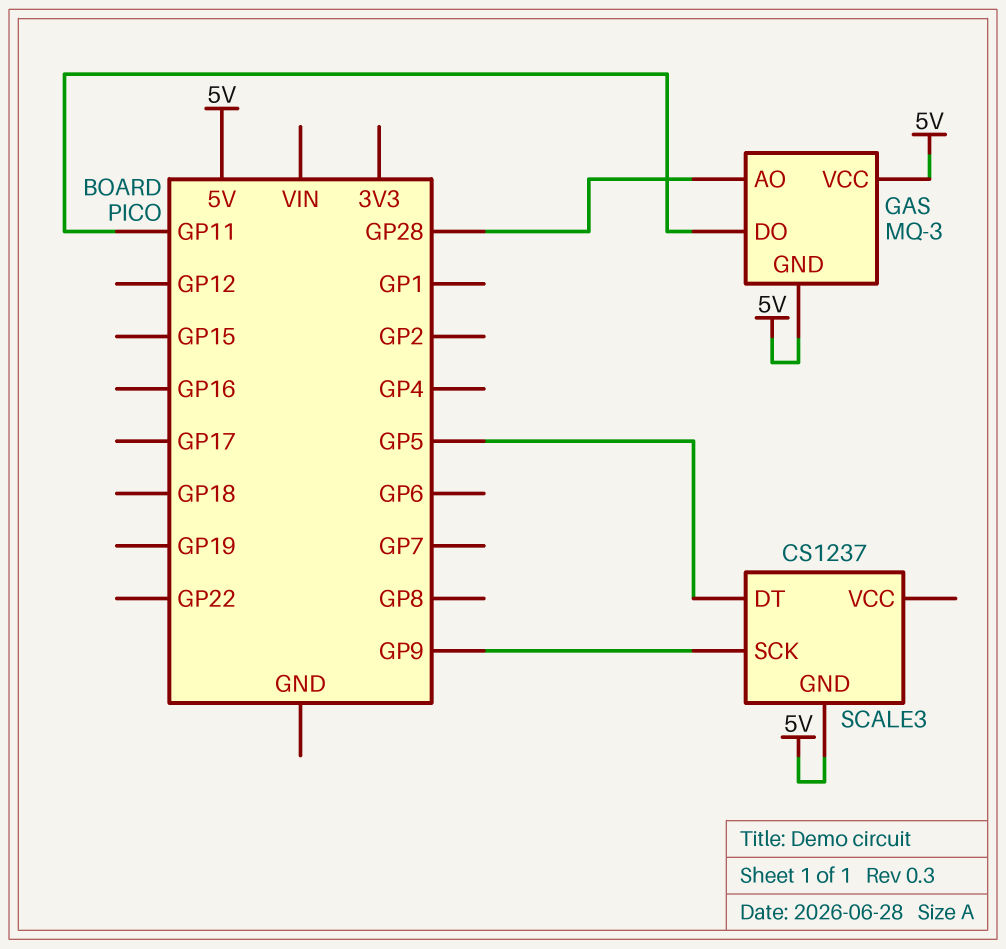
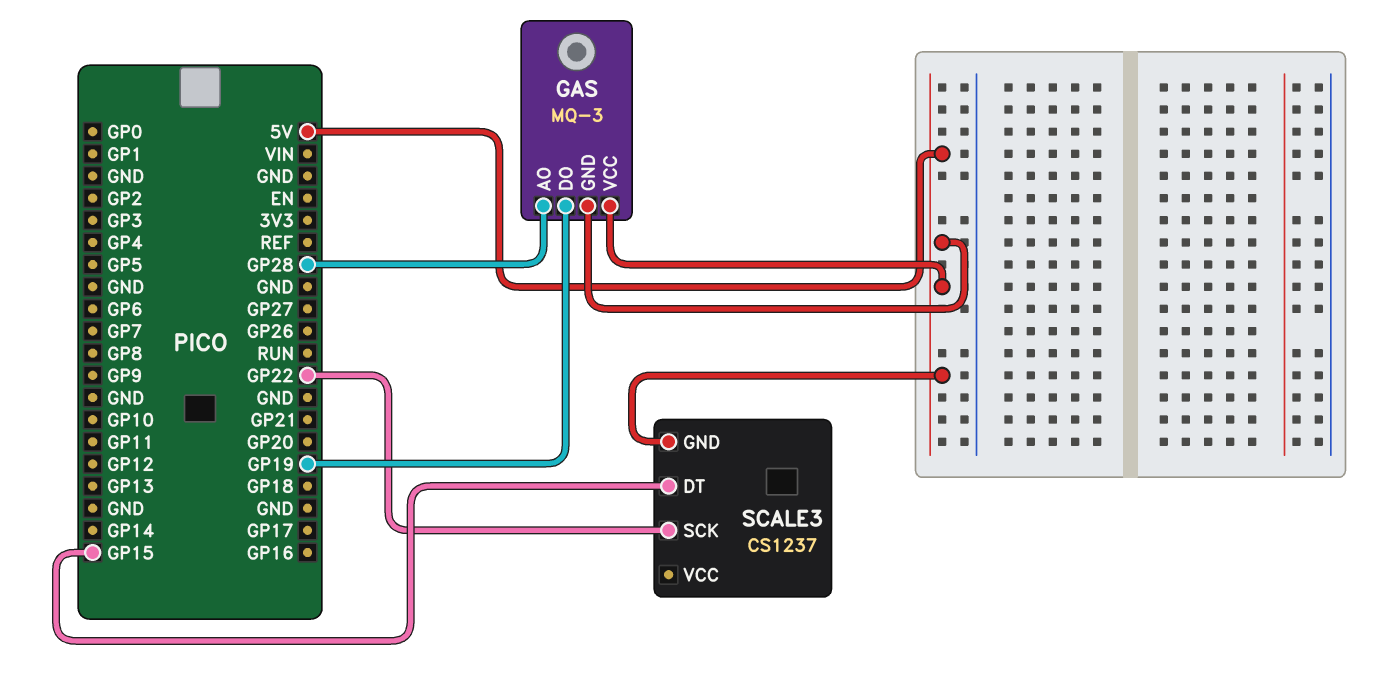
GAS pin DO: GP11 -> GP19
SCALE3 pin DT: GP5 -> GP15
SCALE3 pin SCK: GP9 -> GP22

